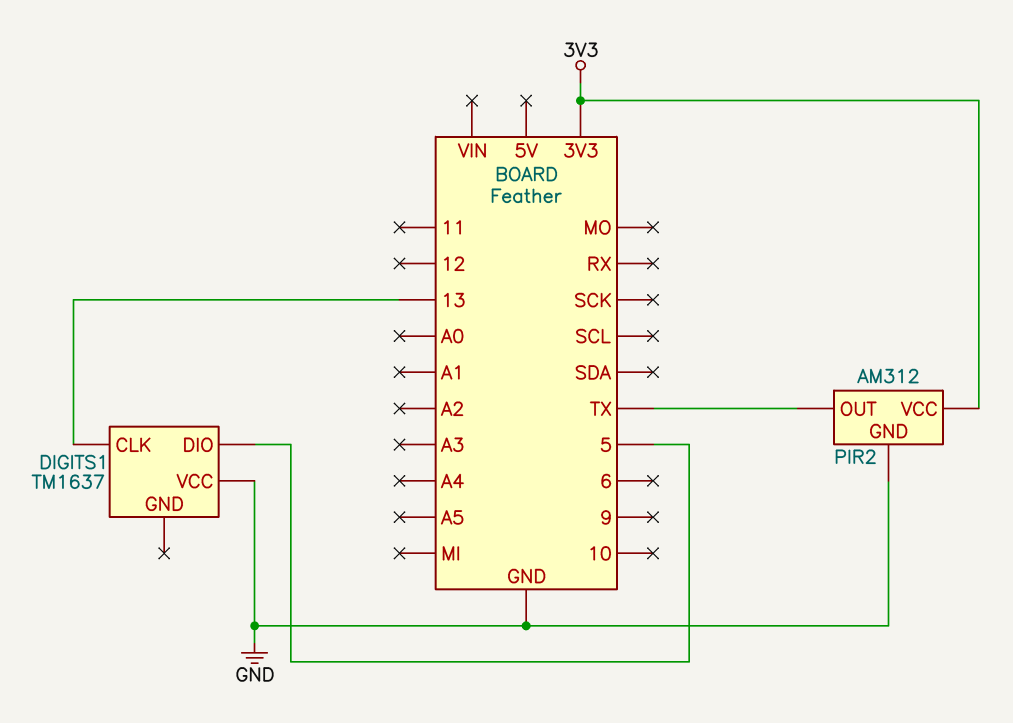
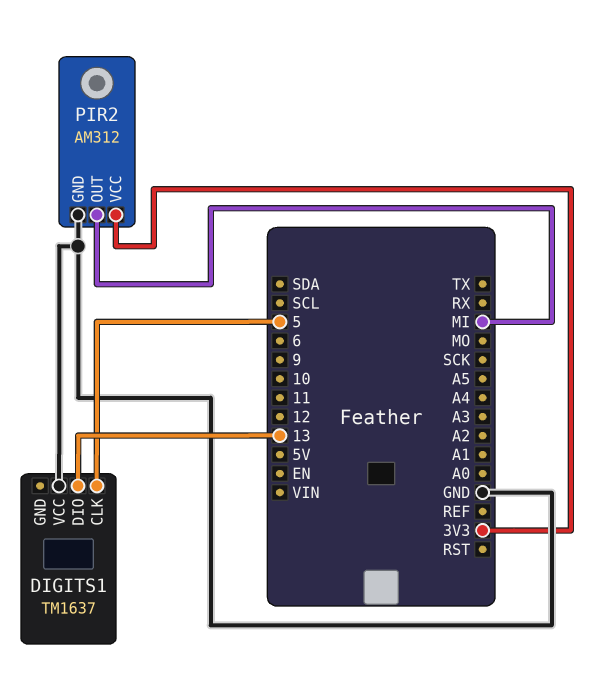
DIGITS1 pin CLK: 13 -> 5
DIGITS1 pin DIO: 5 -> 13
PIR2 pin OUT: TX -> MI

